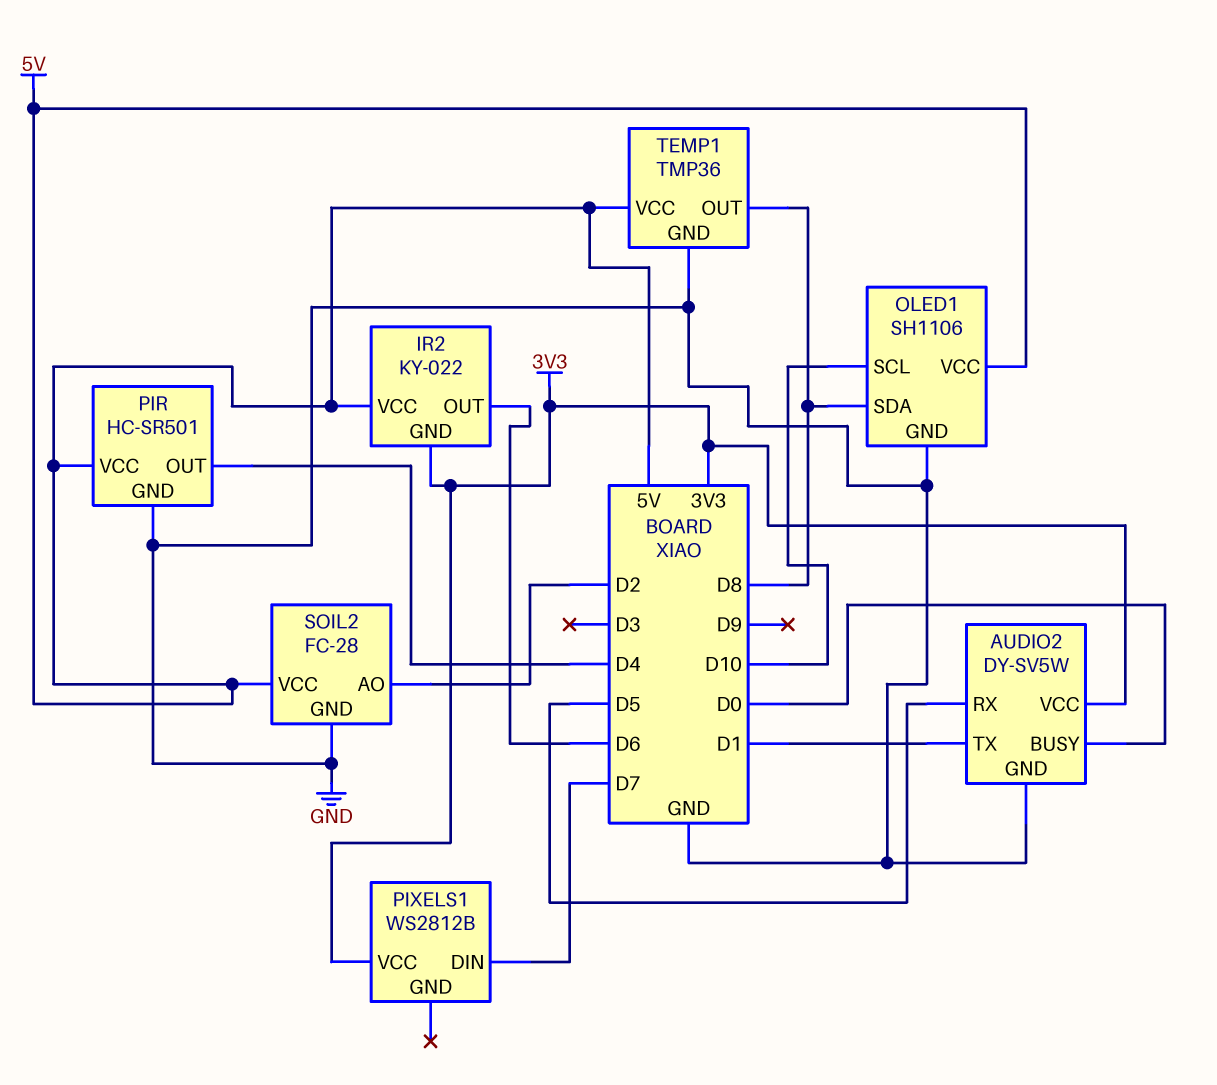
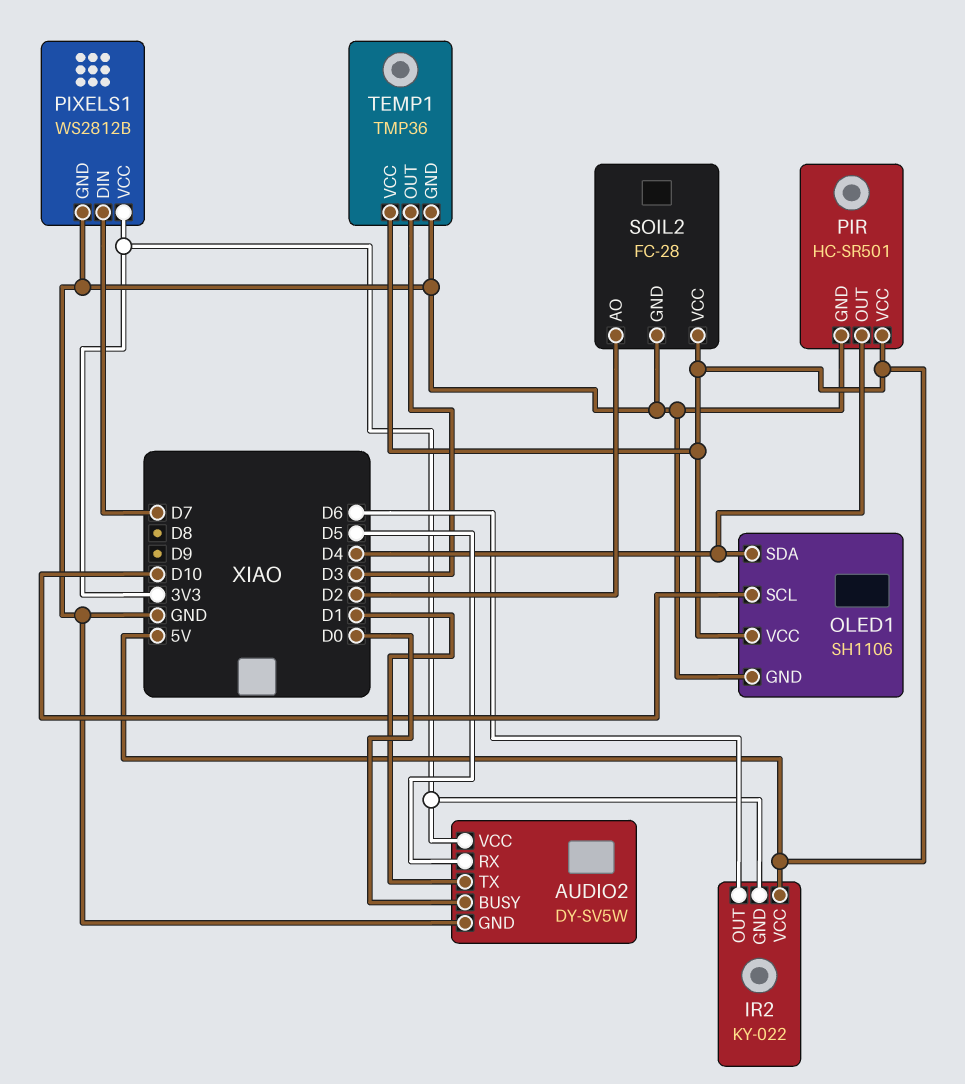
OLED1 pin SDA: D8 -> D4
PIXELS1 pin GND: none -> GND
TEMP1 pin OUT: D8 -> D3

